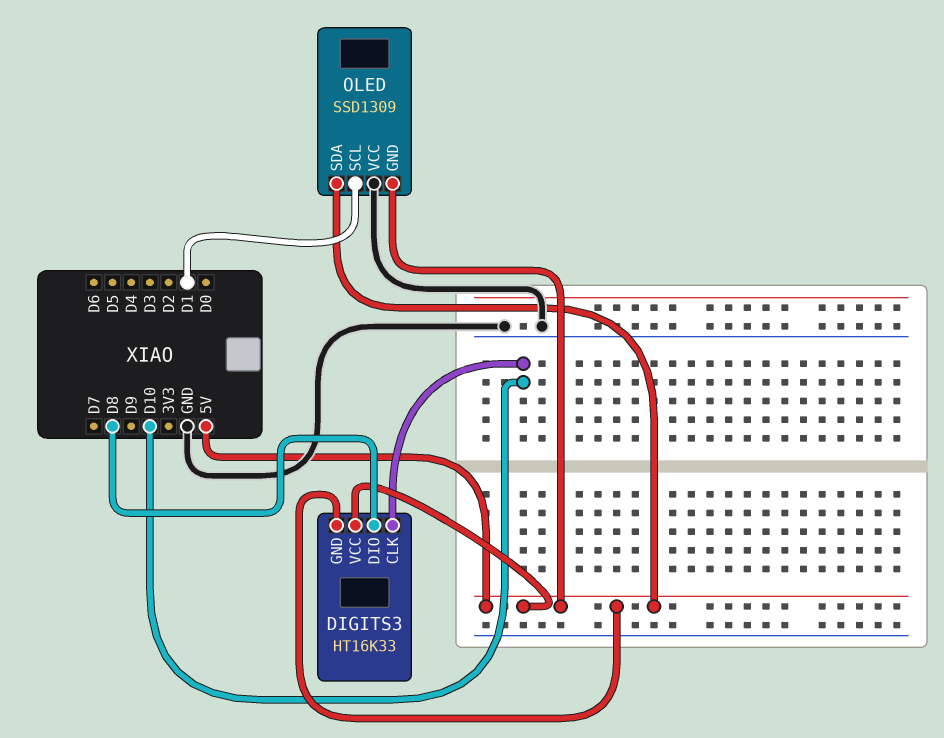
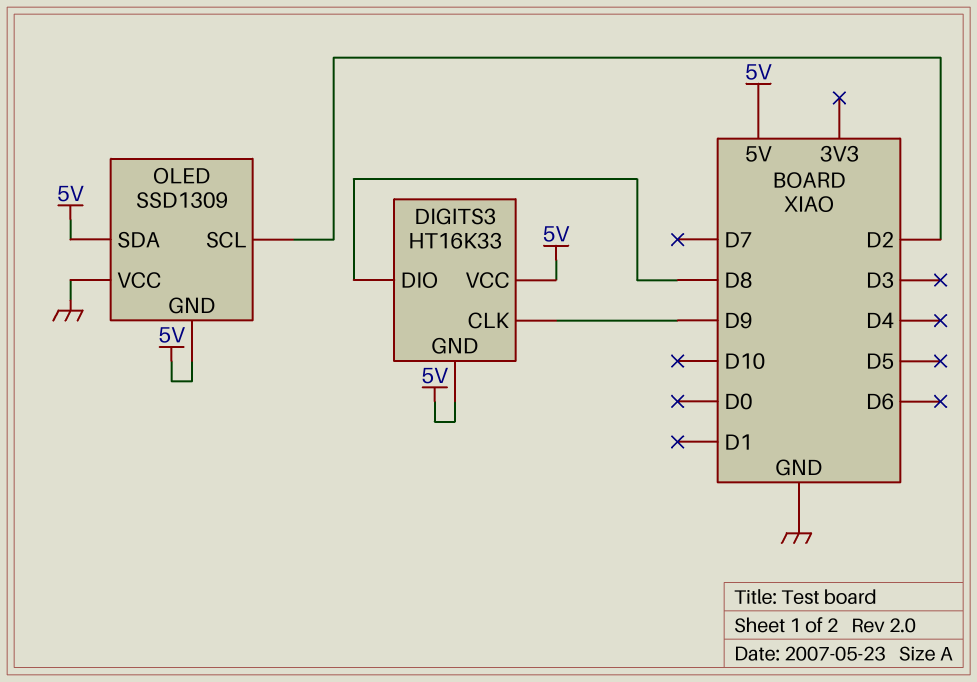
DIGITS3 pin CLK: D10 -> D9
OLED pin SCL: D1 -> D2

